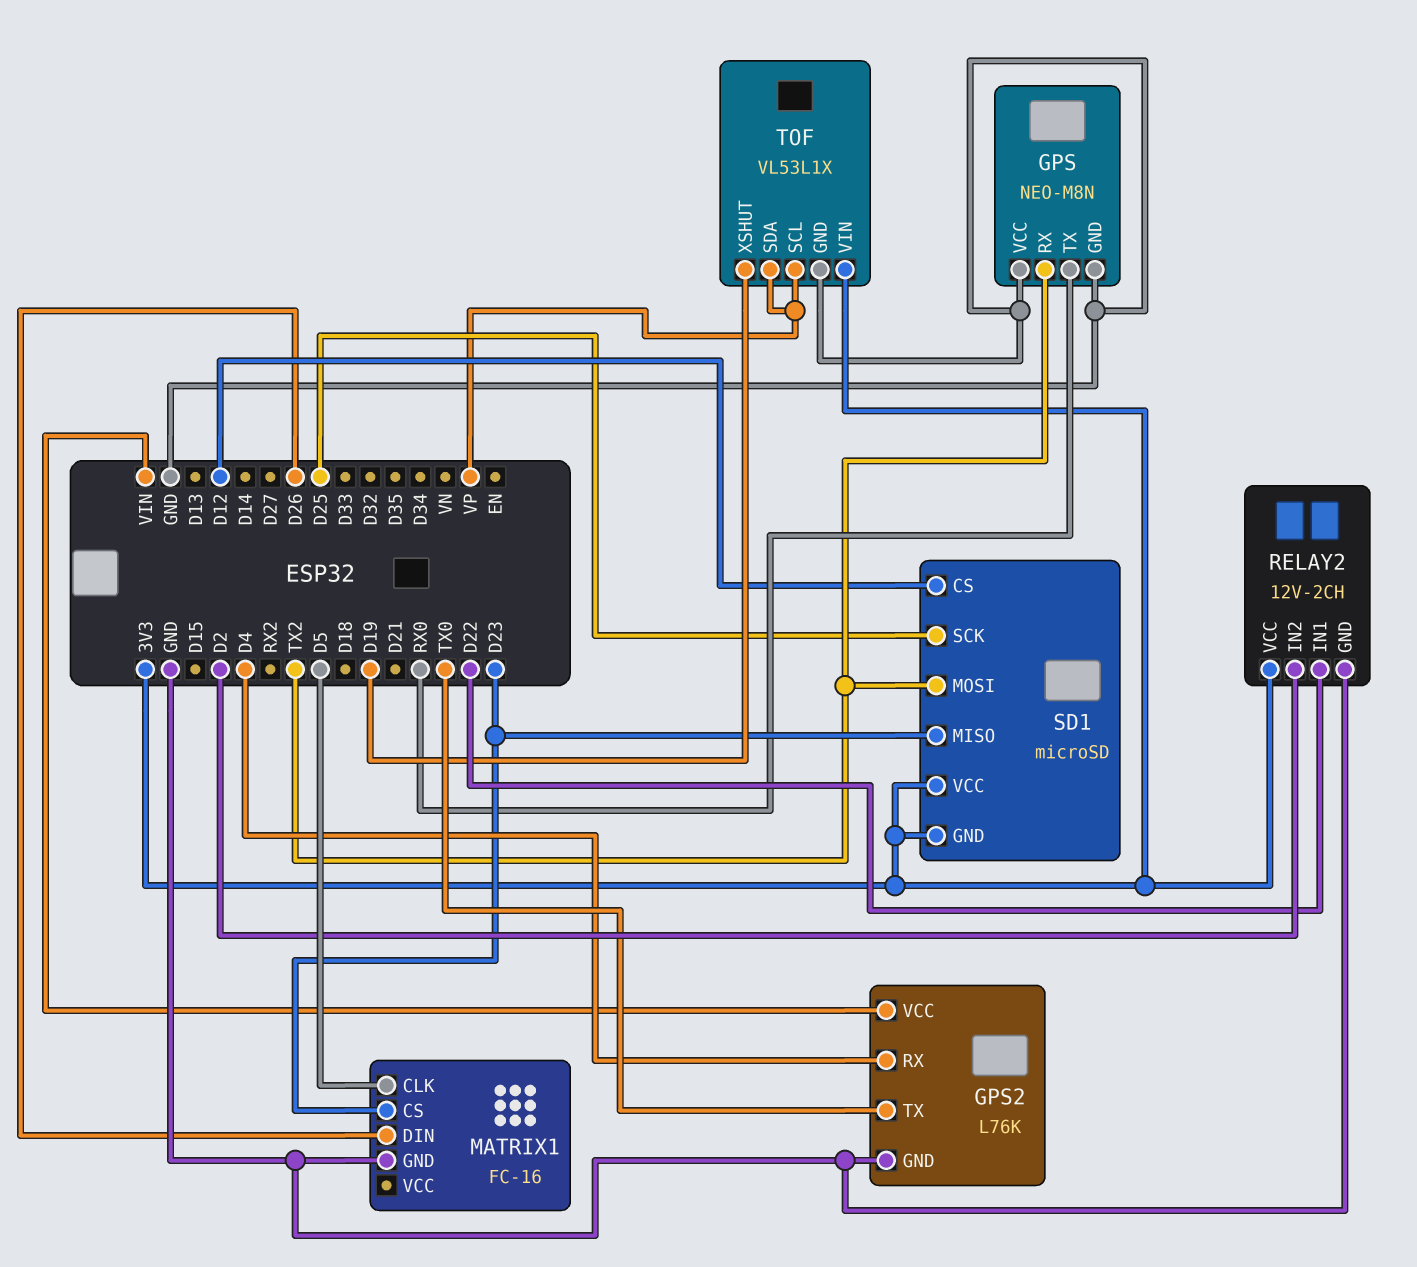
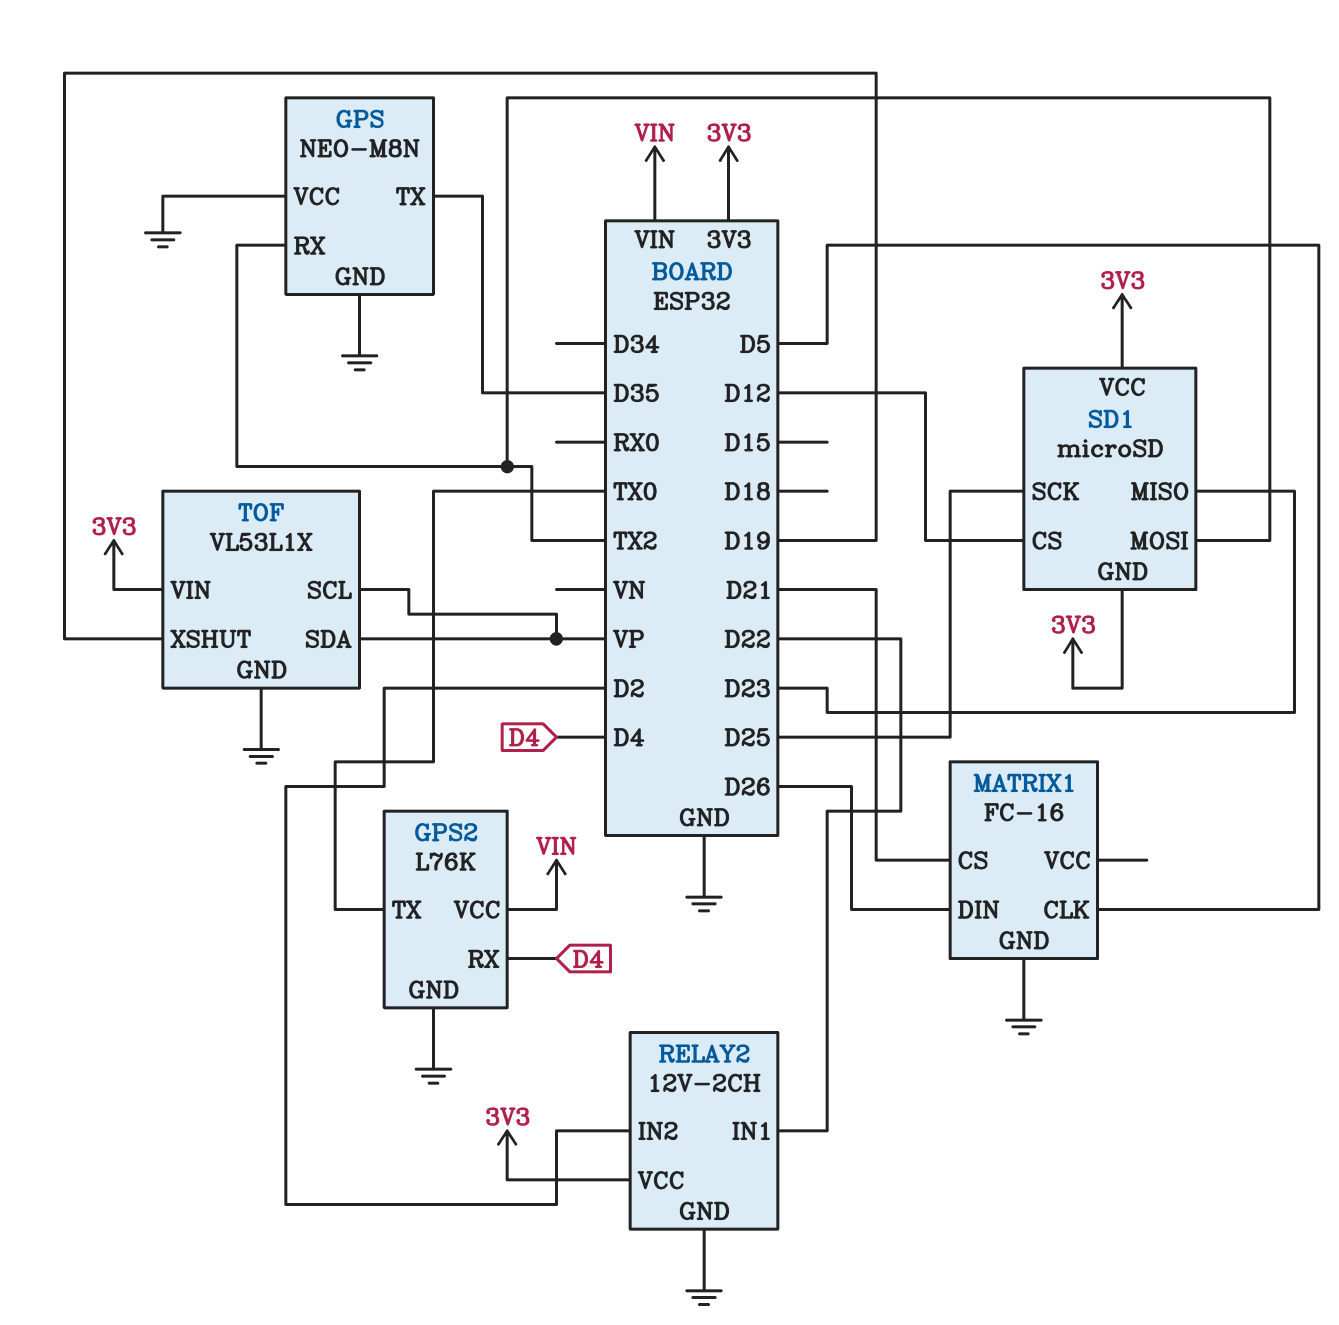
GPS pin TX: RX0 -> D35
MATRIX1 pin CS: D23 -> D21

